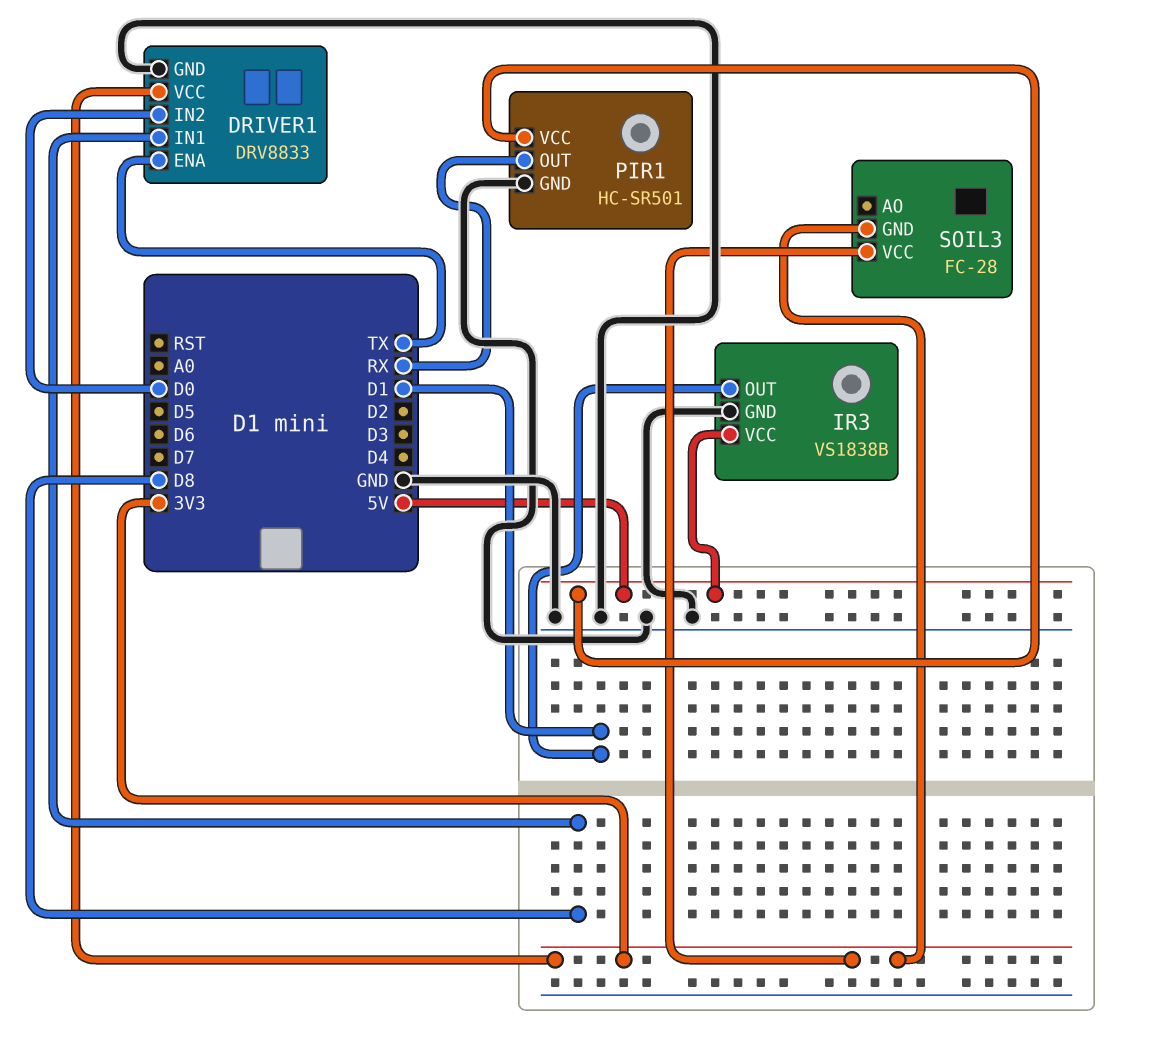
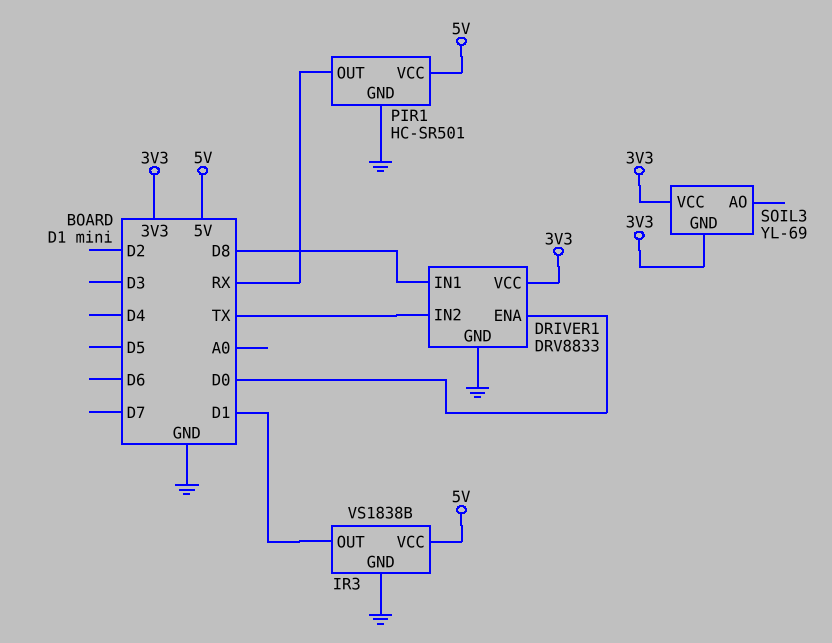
DRIVER1 pin ENA: TX -> D0
DRIVER1 pin IN2: D0 -> TX
SOIL3: FC-28 -> YL-69

